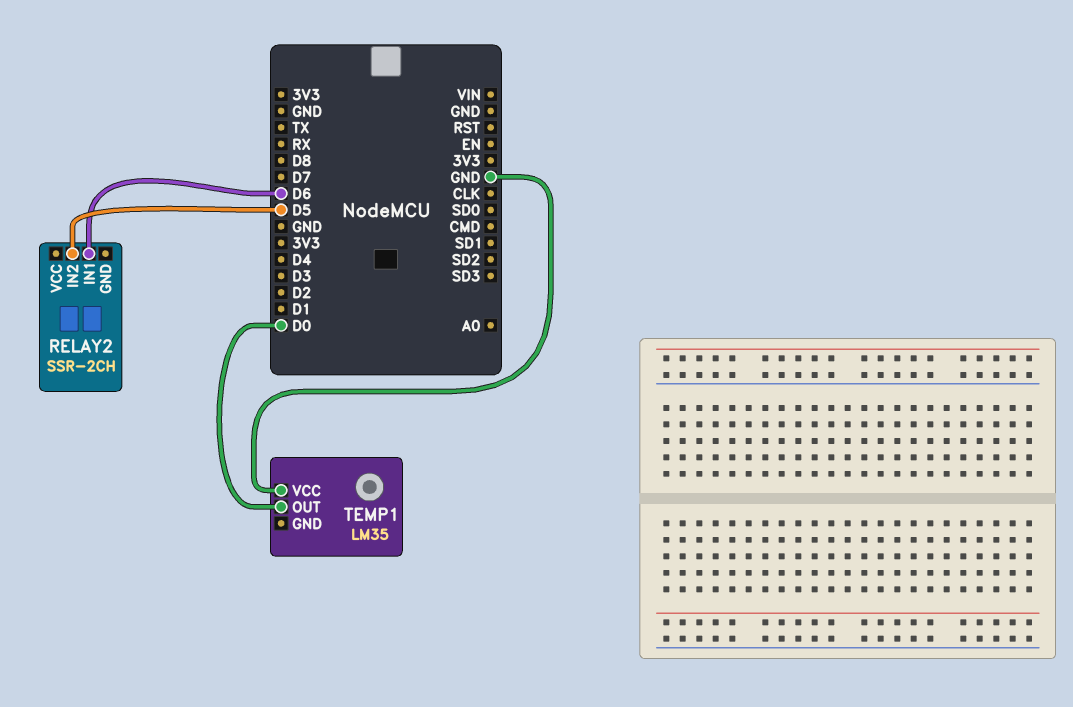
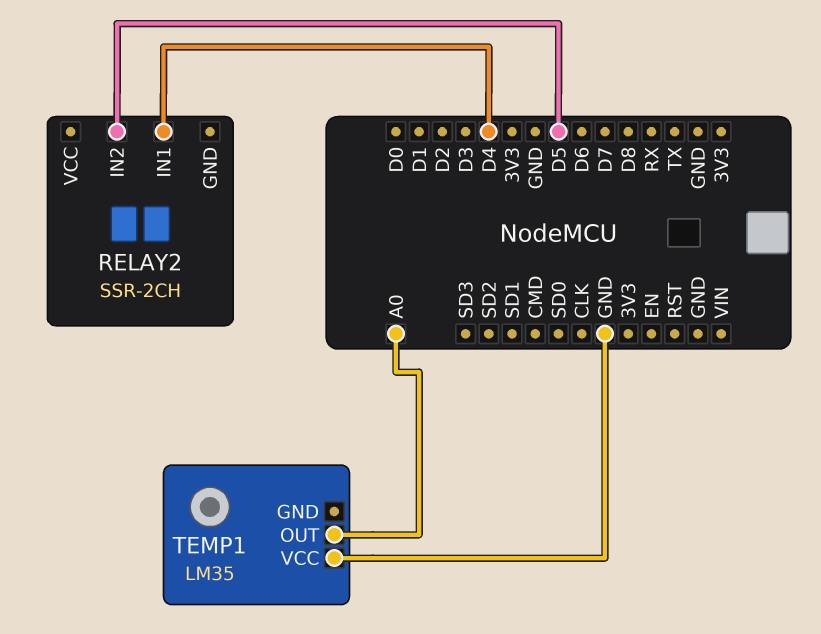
RELAY2 pin IN1: D6 -> D4
TEMP1 pin OUT: D0 -> A0

